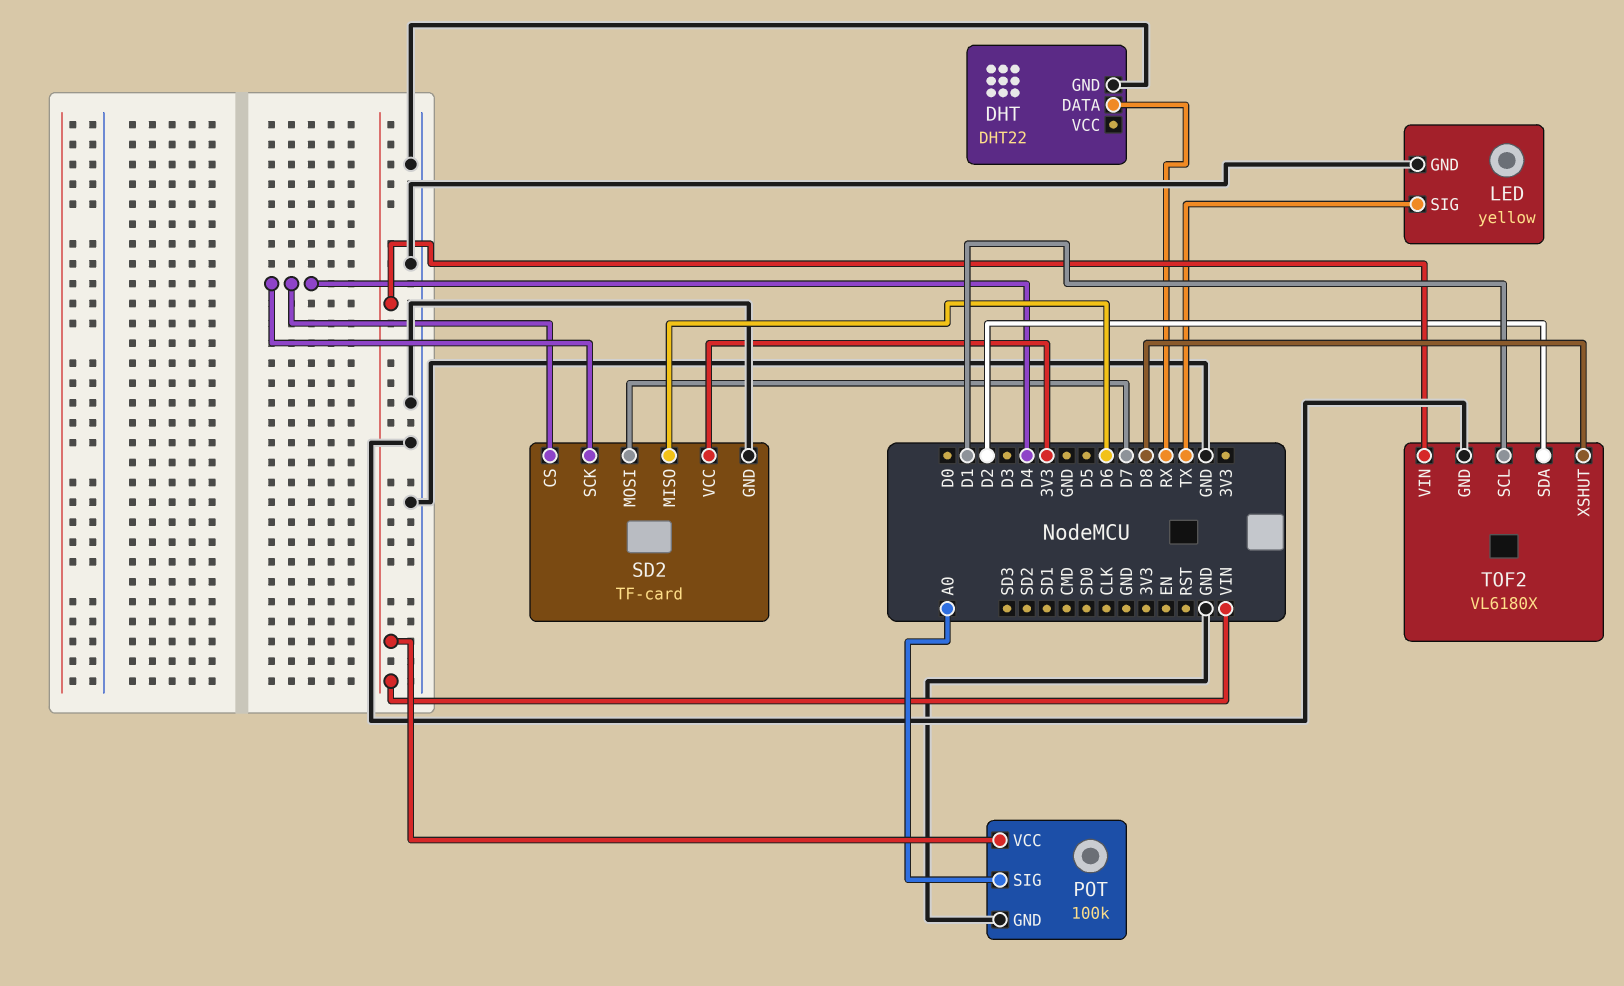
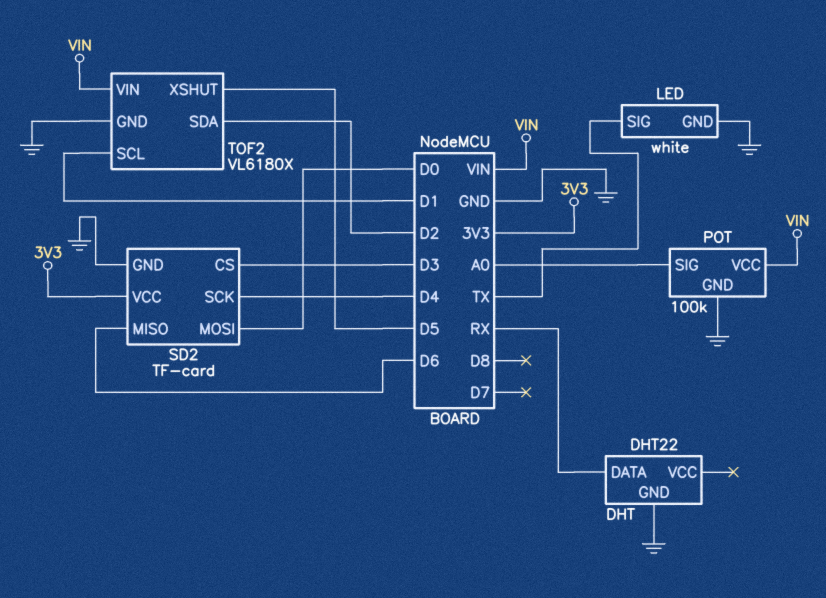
LED: yellow -> white
SD2 pin CS: D4 -> D3
SD2 pin MOSI: D7 -> D0
TOF2 pin XSHUT: D8 -> D5

